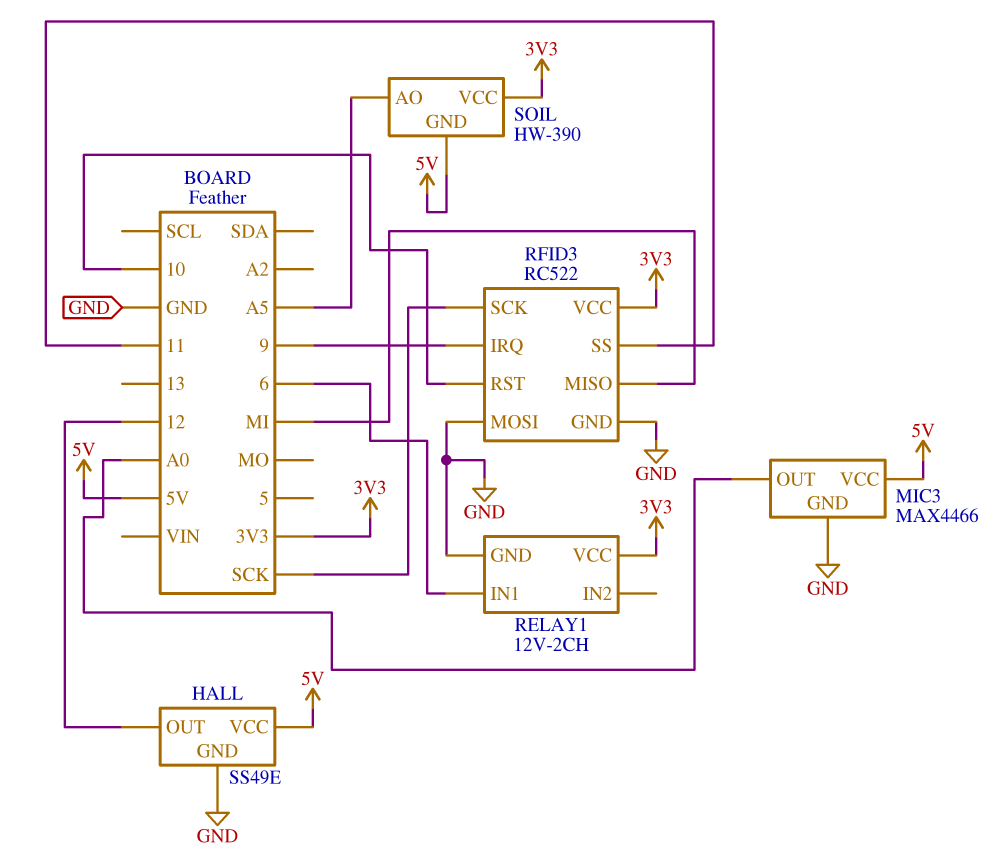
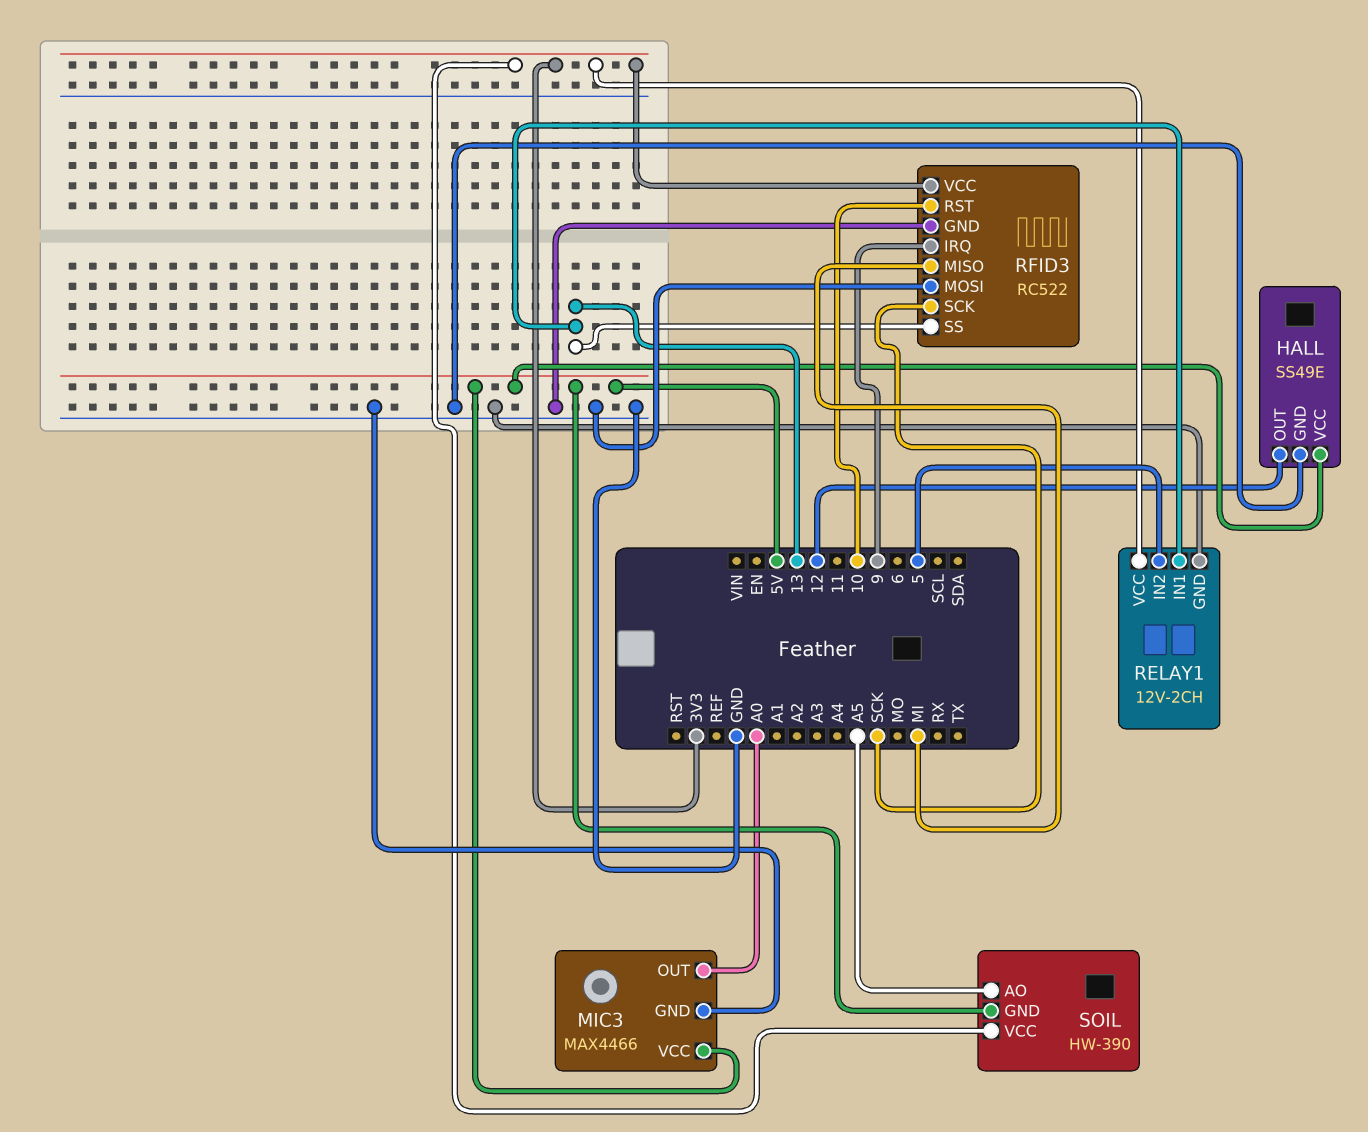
RELAY1 pin IN1: 6 -> 13
RELAY1 pin IN2: none -> 5
RFID3 pin SS: 11 -> 13

